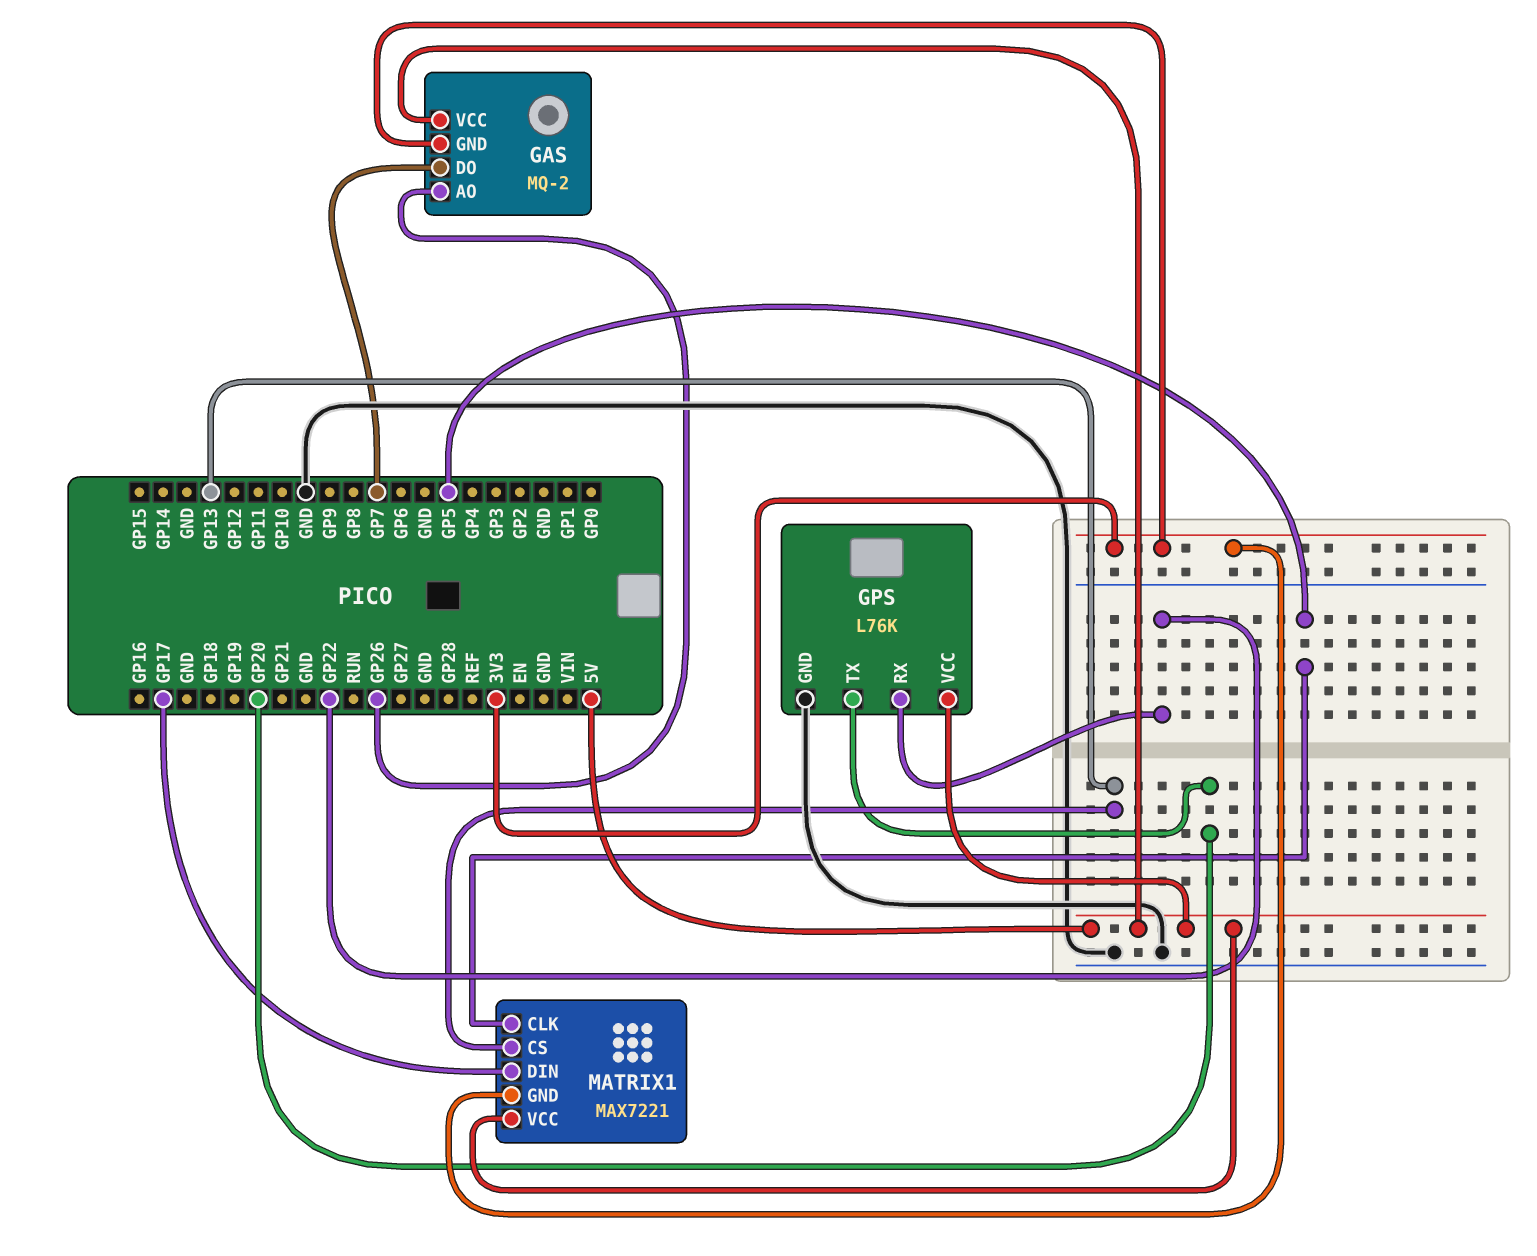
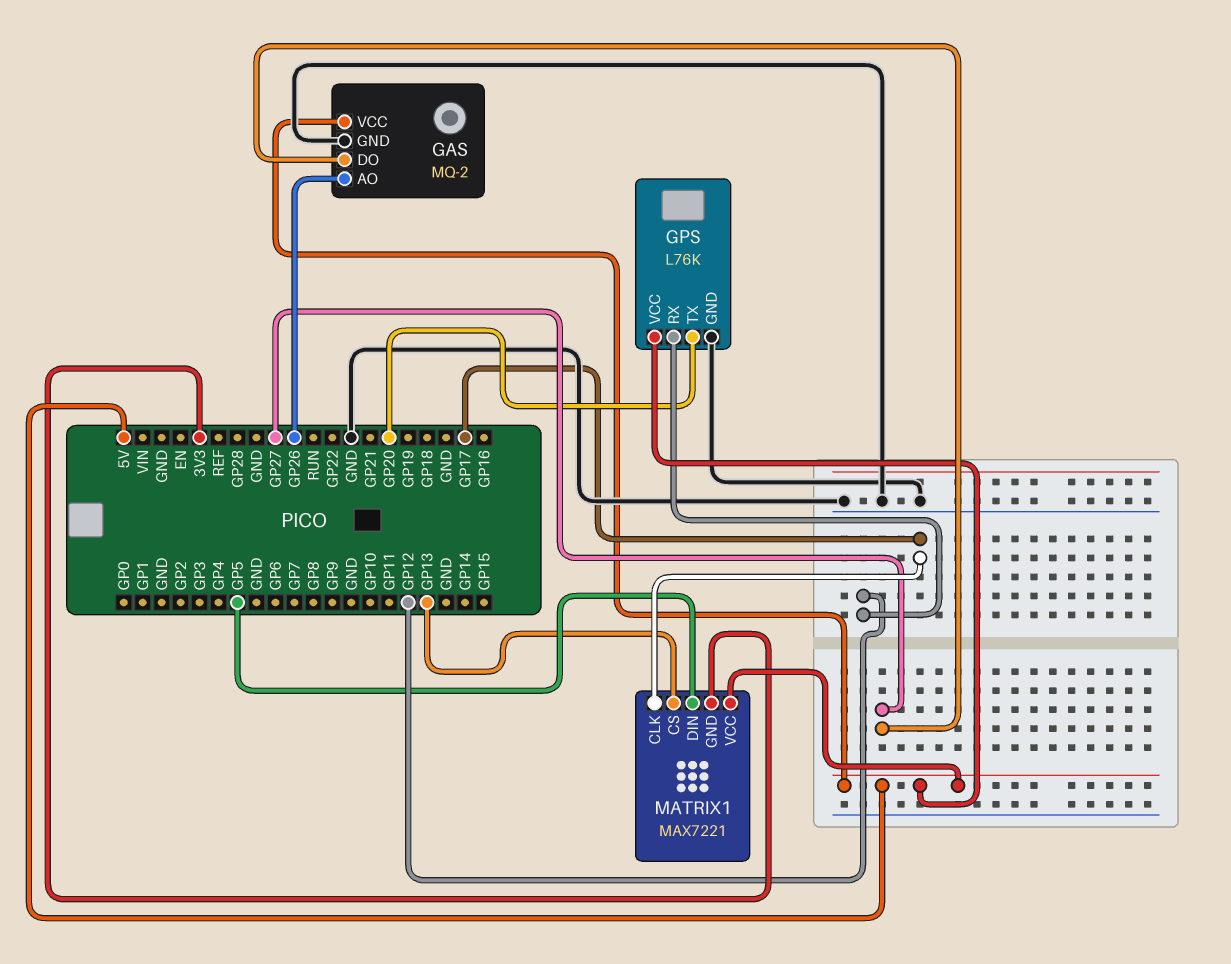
GAS pin DO: GP7 -> GP27
GAS pin GND: 3V3 -> GND
GPS pin RX: GP22 -> GP12
MATRIX1 pin CLK: GP5 -> GP17
MATRIX1 pin DIN: GP17 -> GP5

